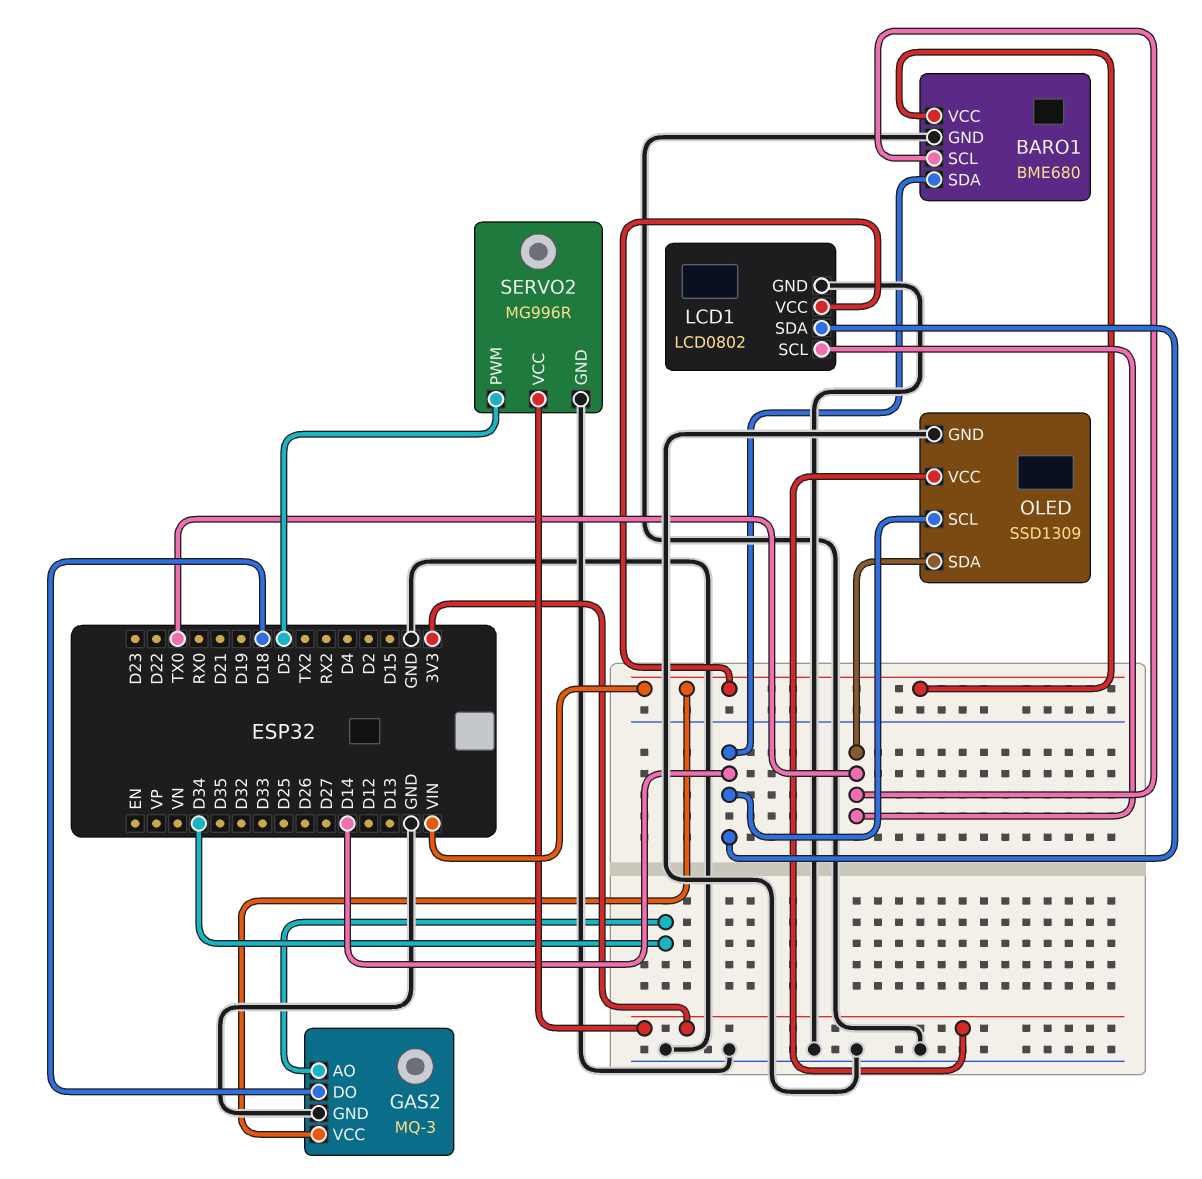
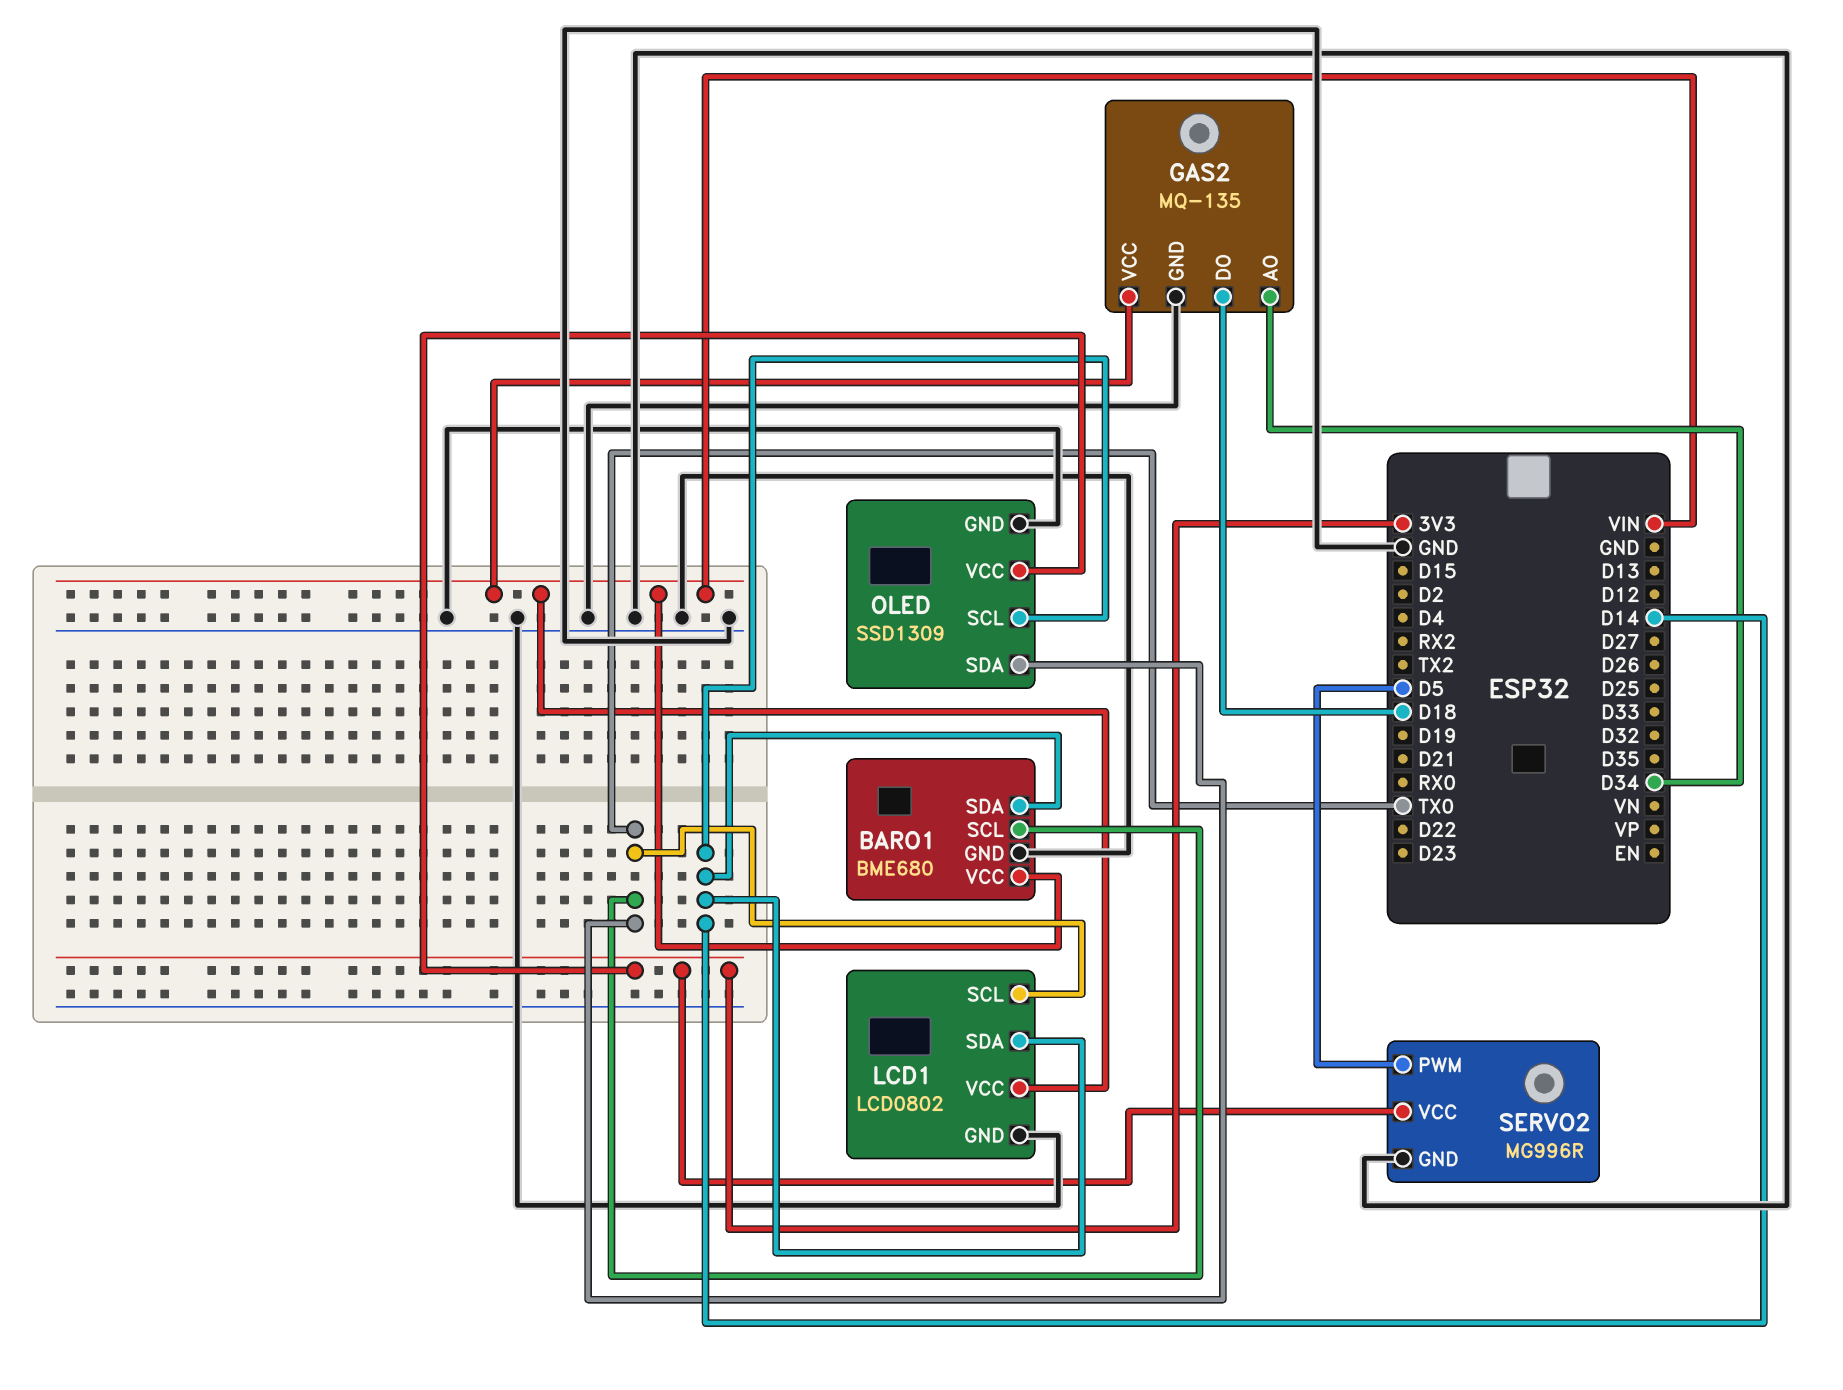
GAS2: MQ-3 -> MQ-135

